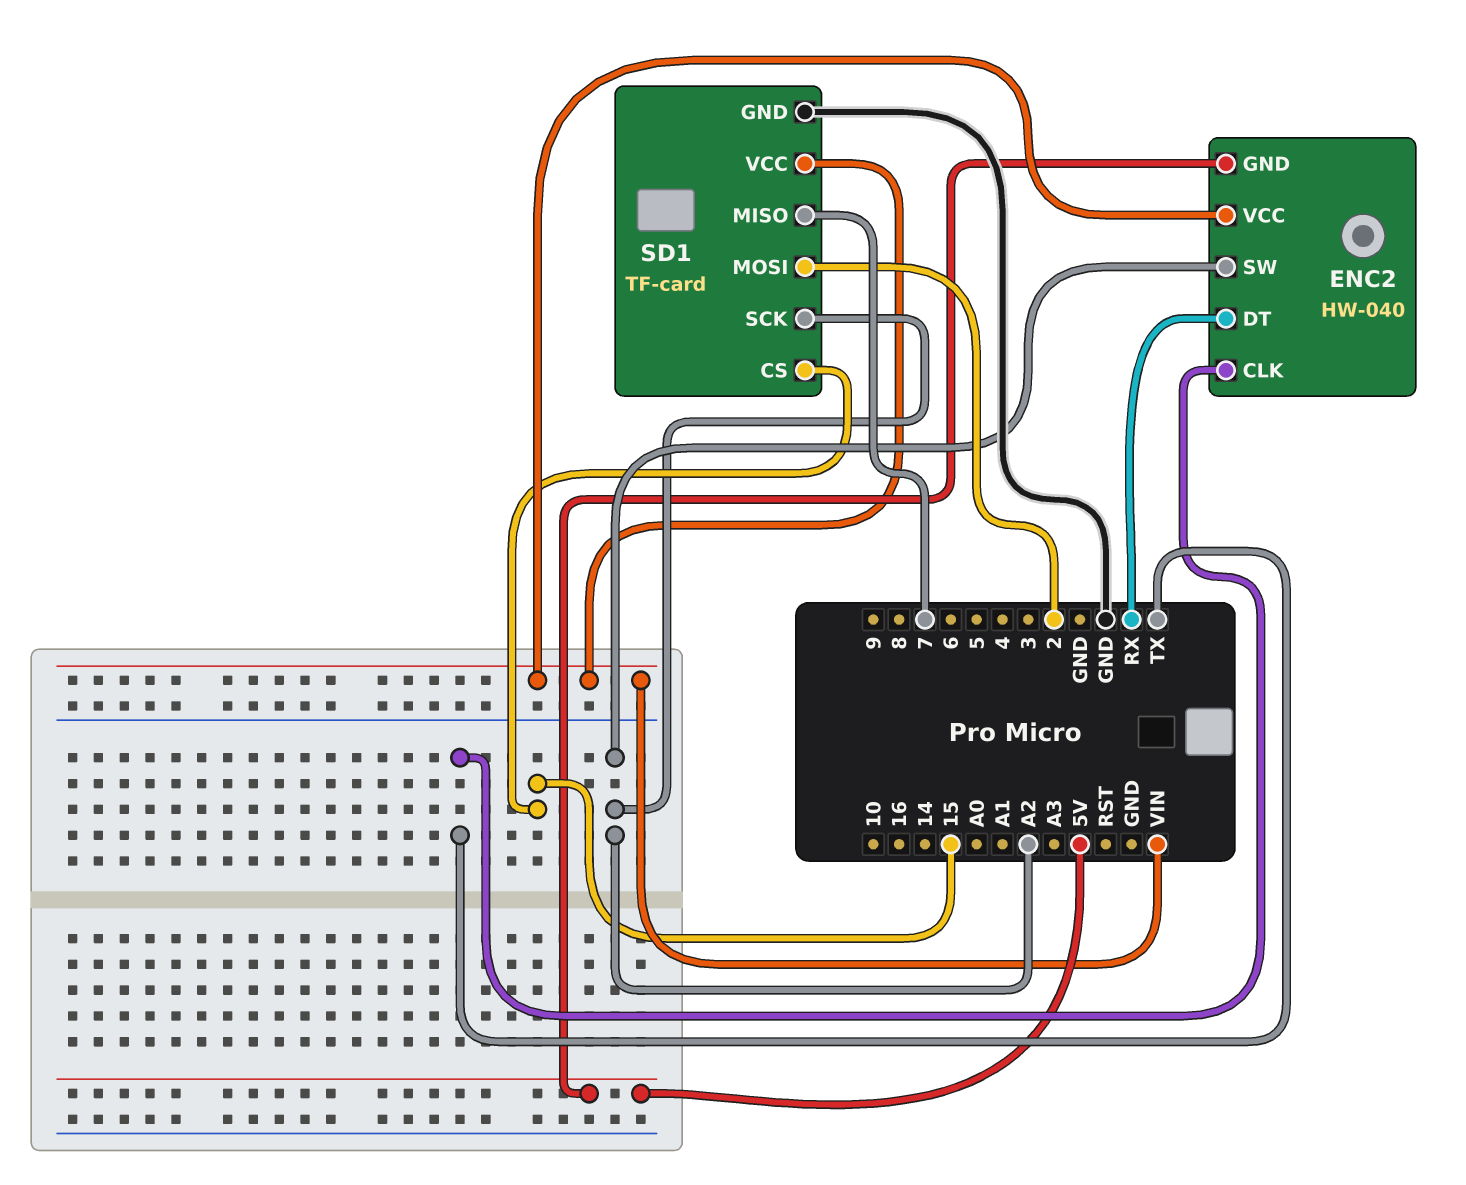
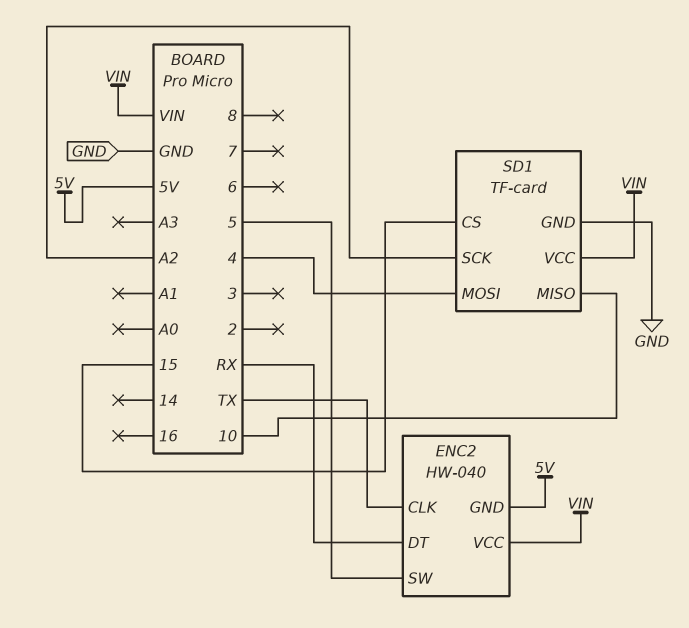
ENC2 pin SW: A2 -> 5
SD1 pin MISO: 7 -> 10
SD1 pin MOSI: 2 -> 4

